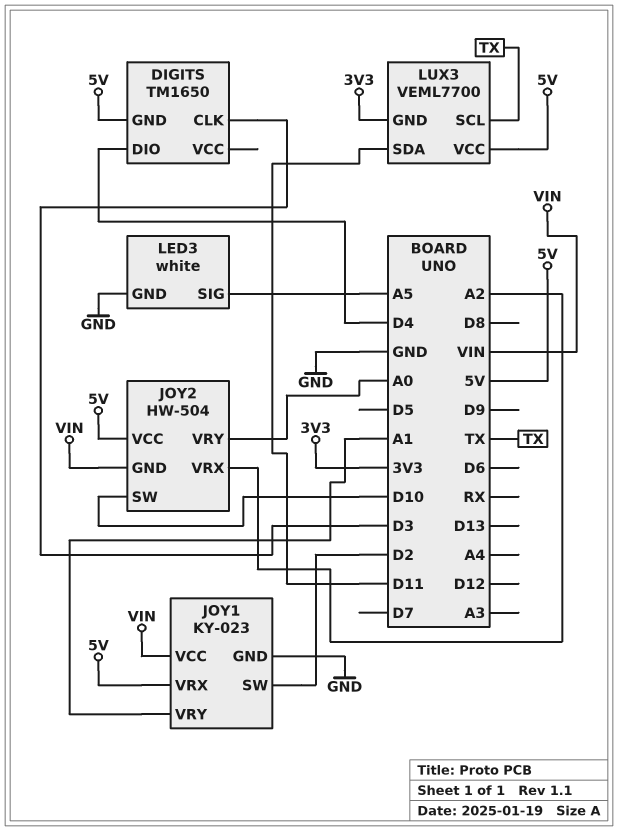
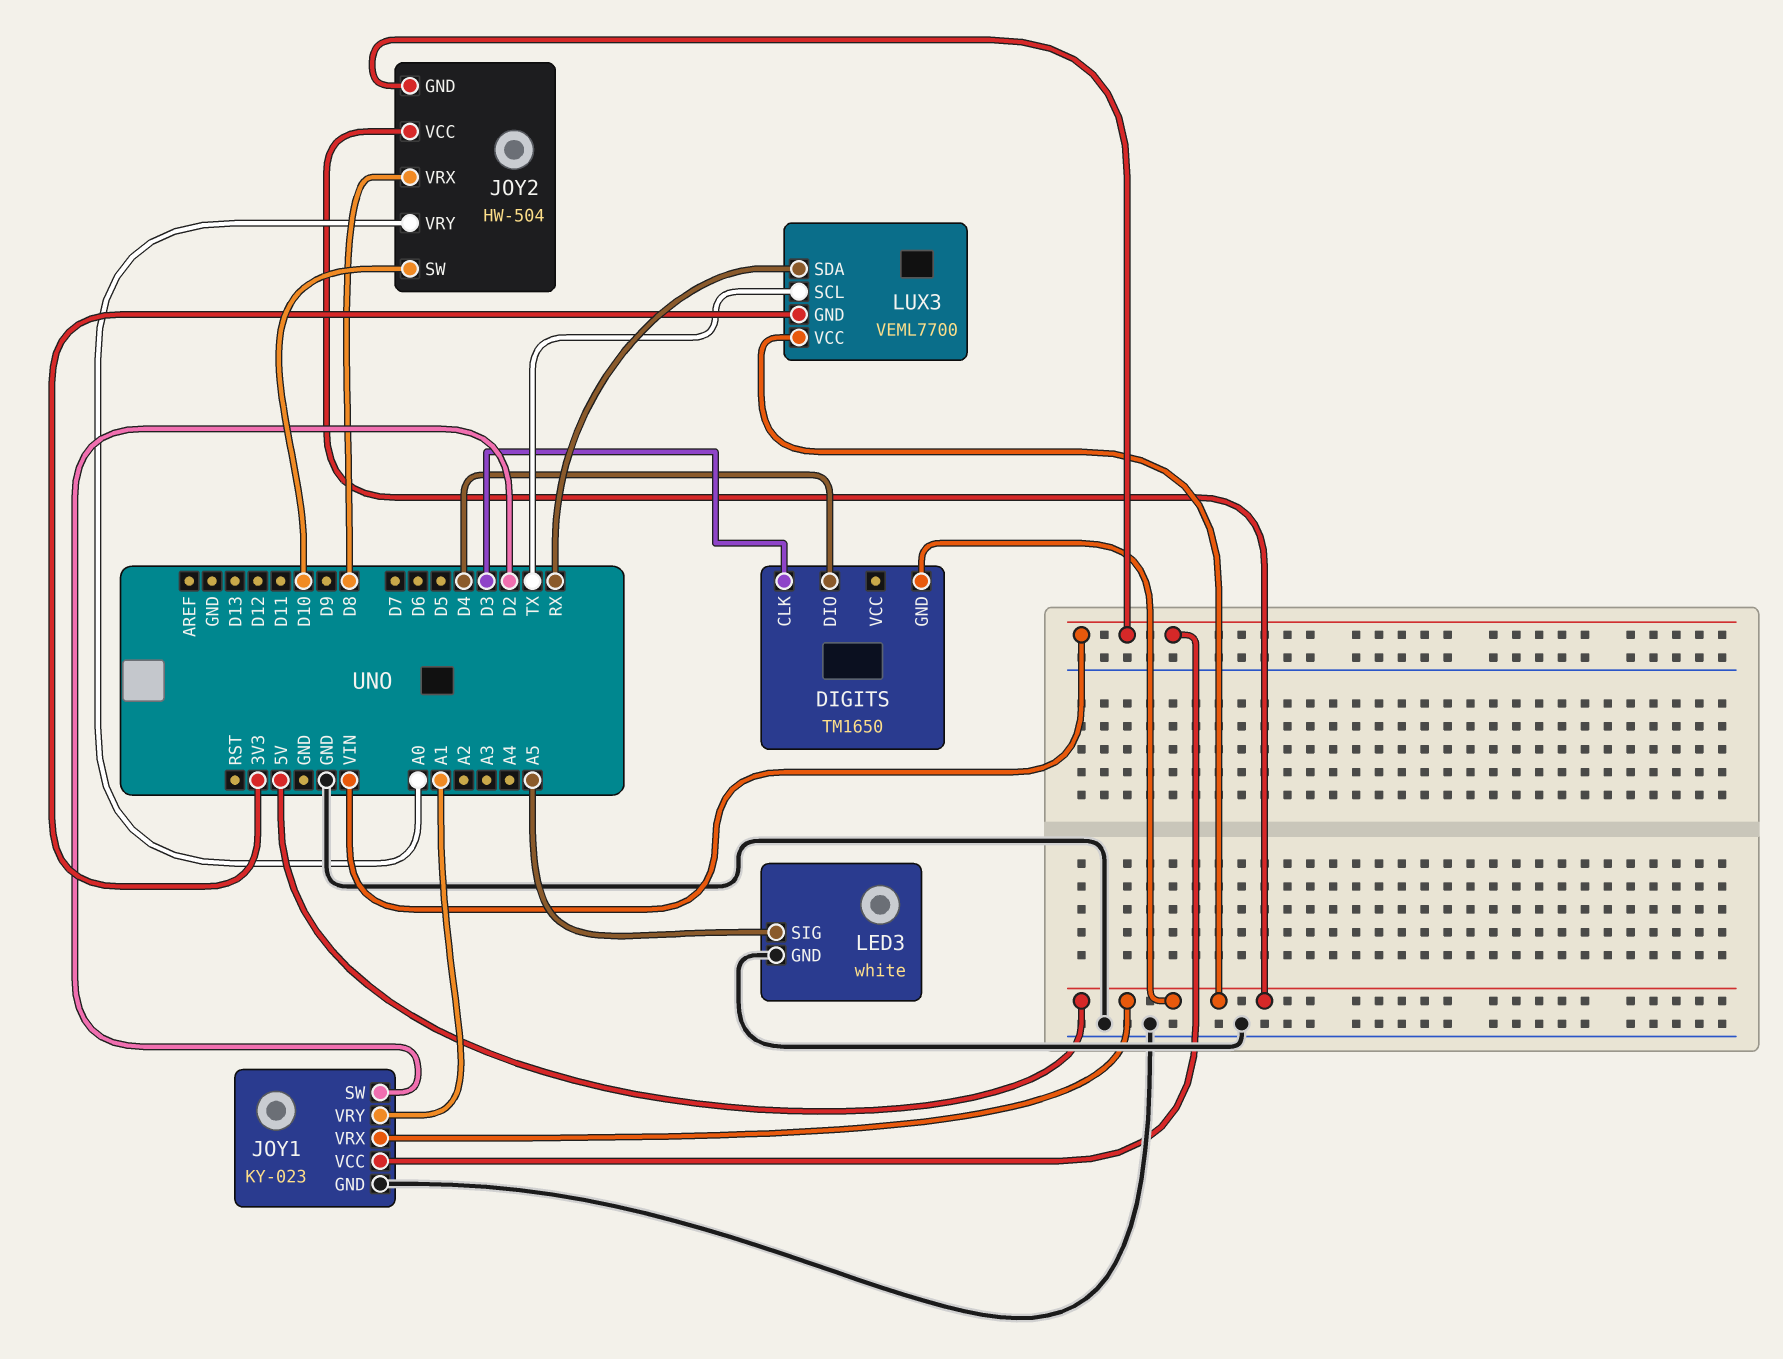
JOY2 pin VRX: A2 -> D8
LUX3 pin SDA: D11 -> RX

